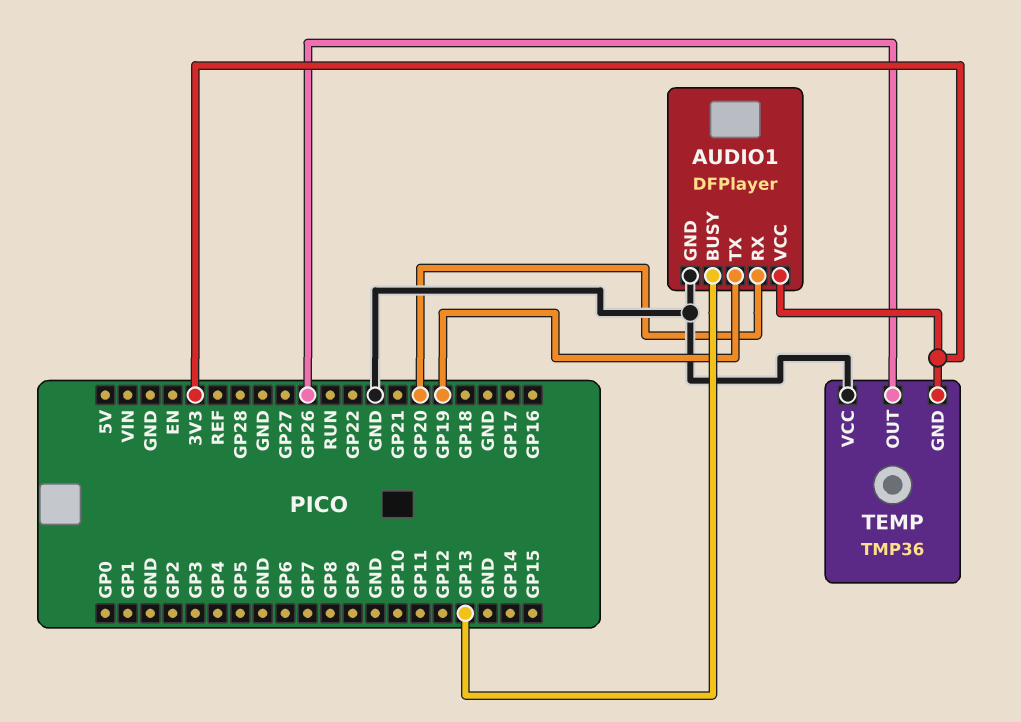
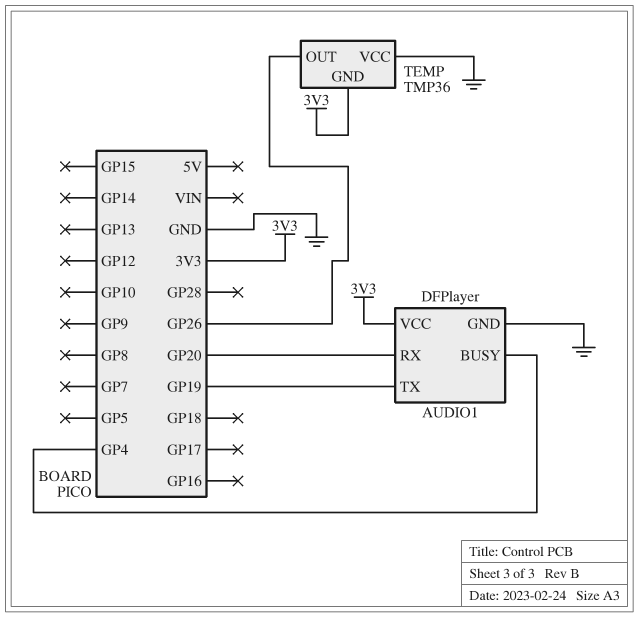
AUDIO1 pin BUSY: GP13 -> GP4

